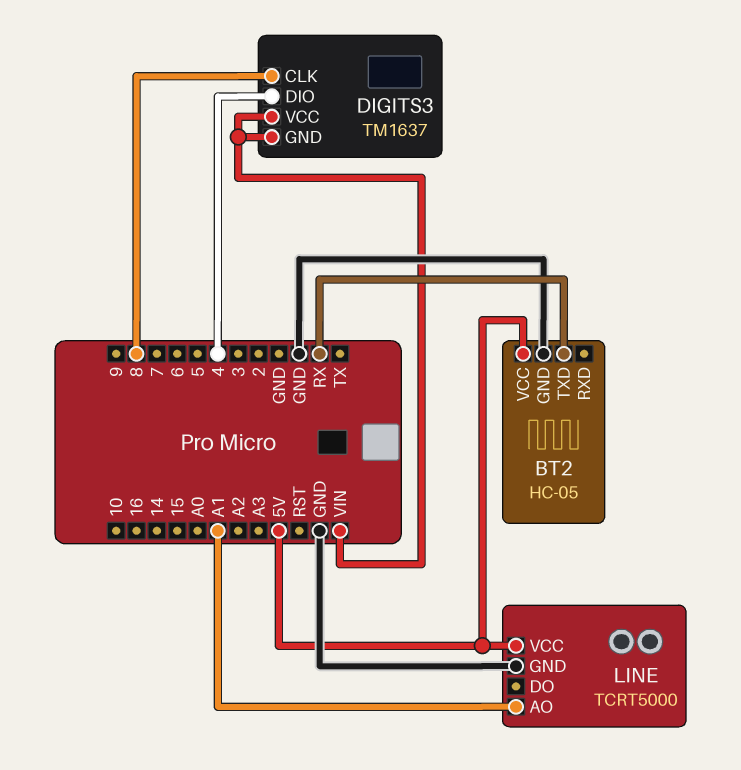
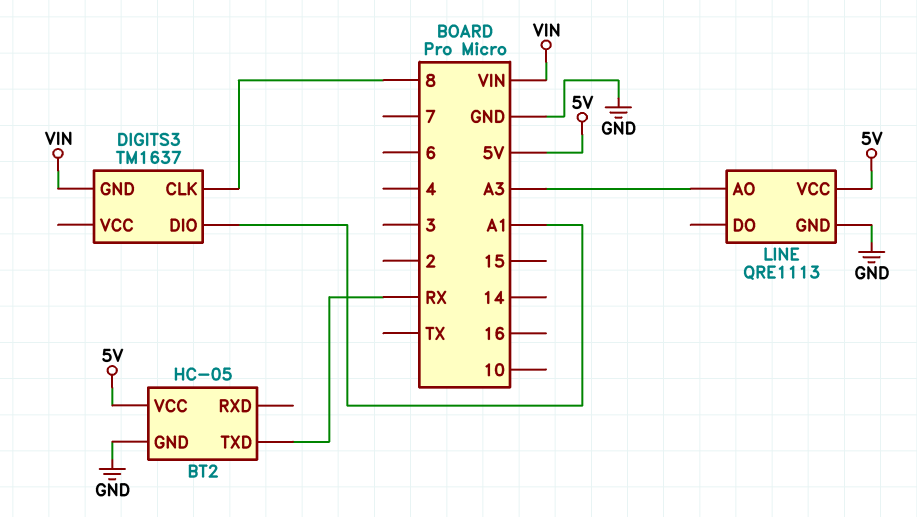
DIGITS3 pin DIO: 4 -> A1
DIGITS3 pin VCC: VIN -> none
LINE: TCRT5000 -> QRE1113
LINE pin AO: A1 -> A3

